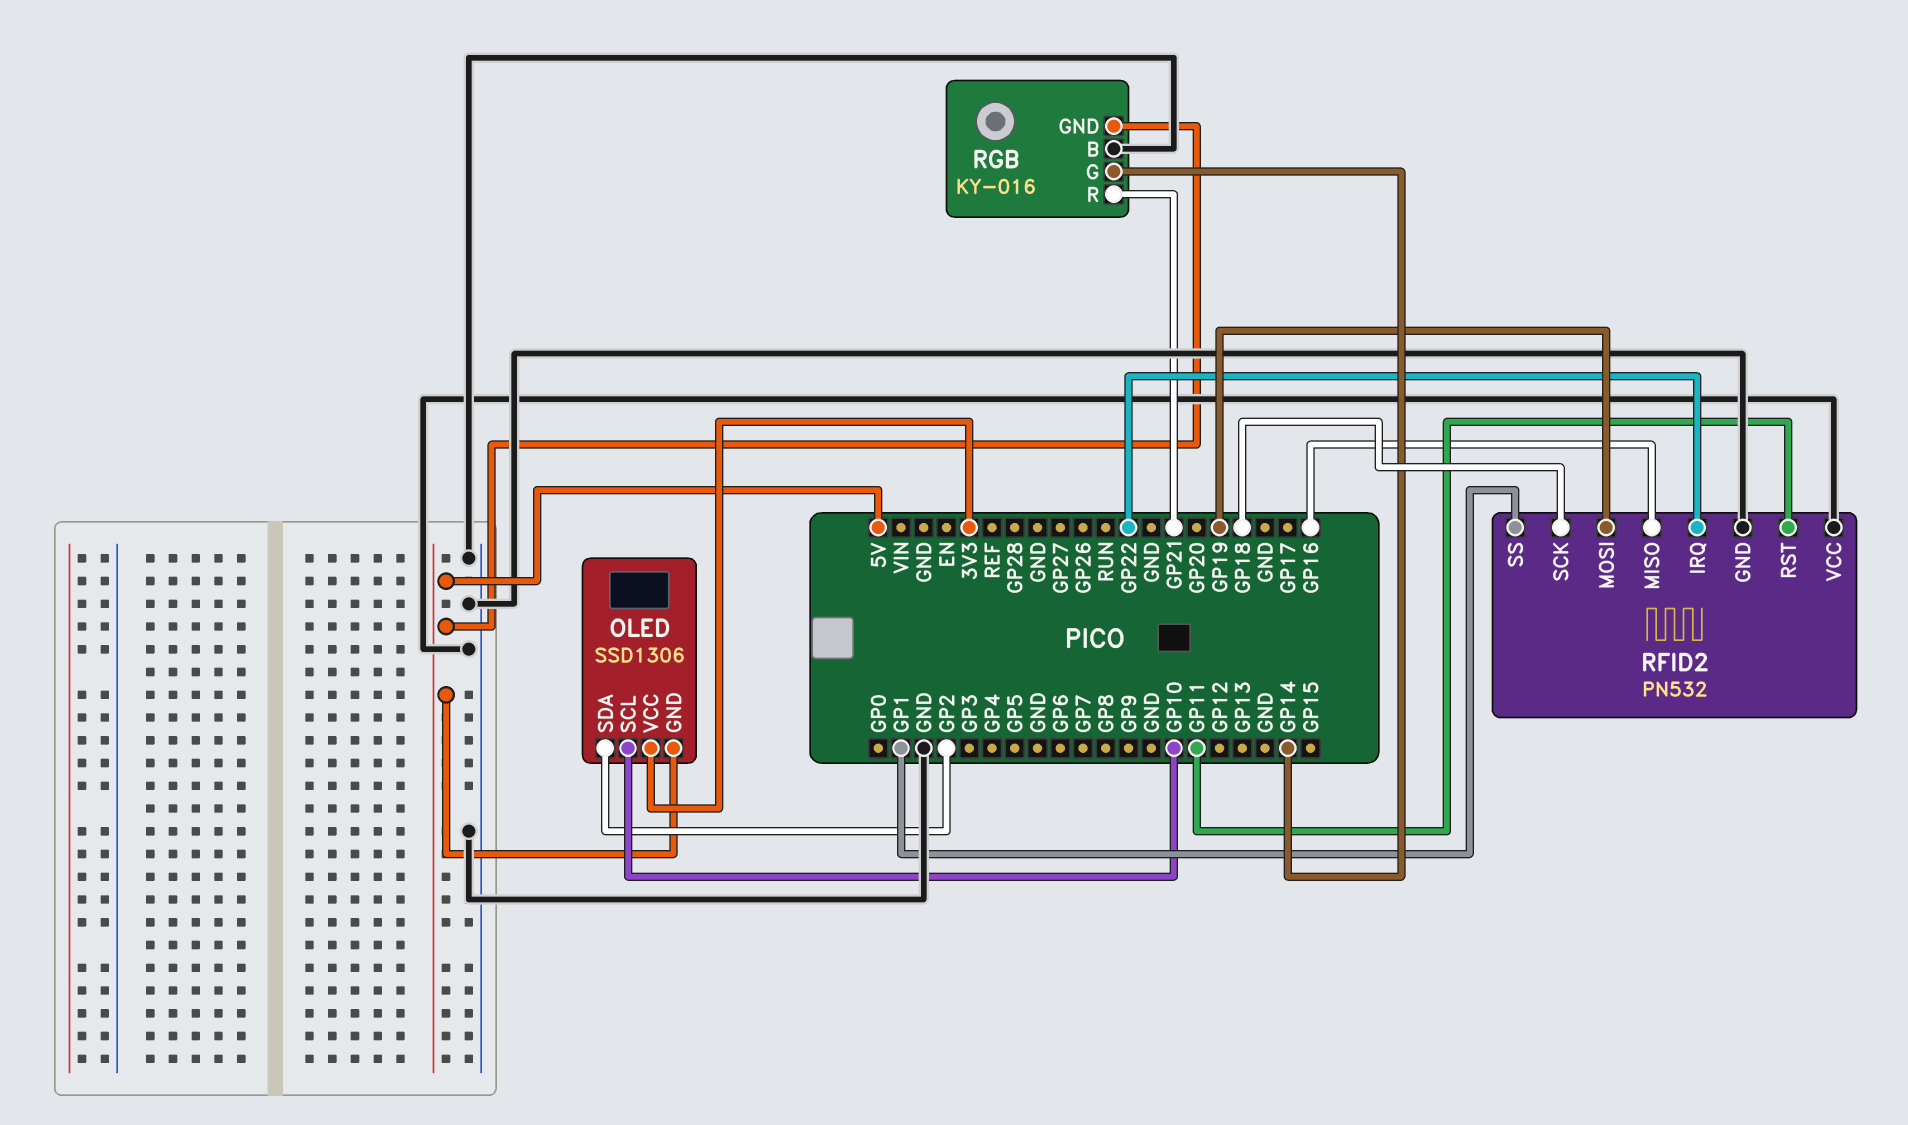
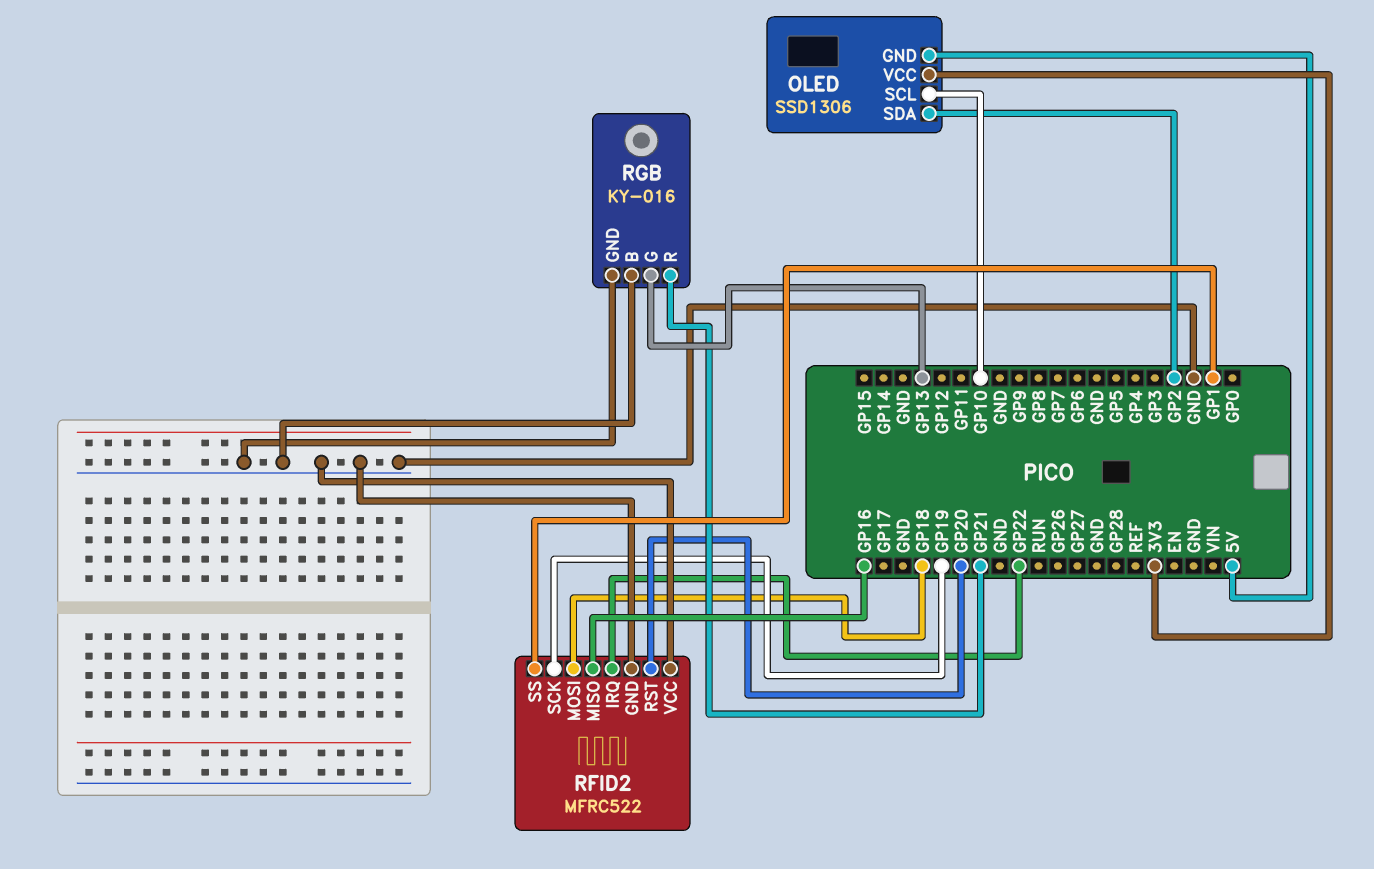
RFID2: PN532 -> MFRC522
RFID2 pin MOSI: GP19 -> GP18
RFID2 pin RST: GP11 -> GP20
RFID2 pin SCK: GP18 -> GP19
RGB pin G: GP14 -> GP13
RGB pin GND: 5V -> GND

